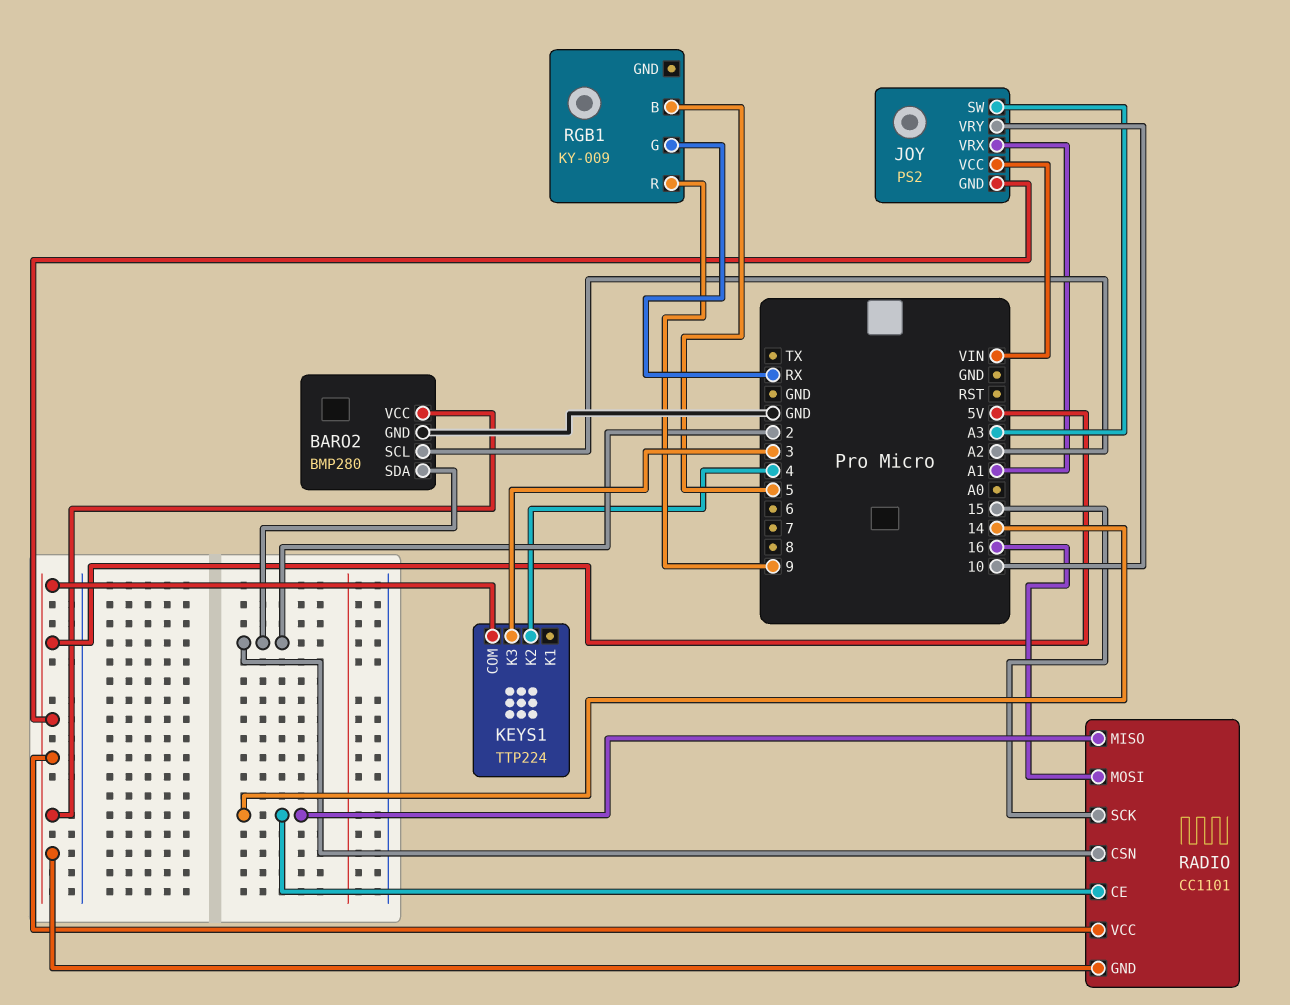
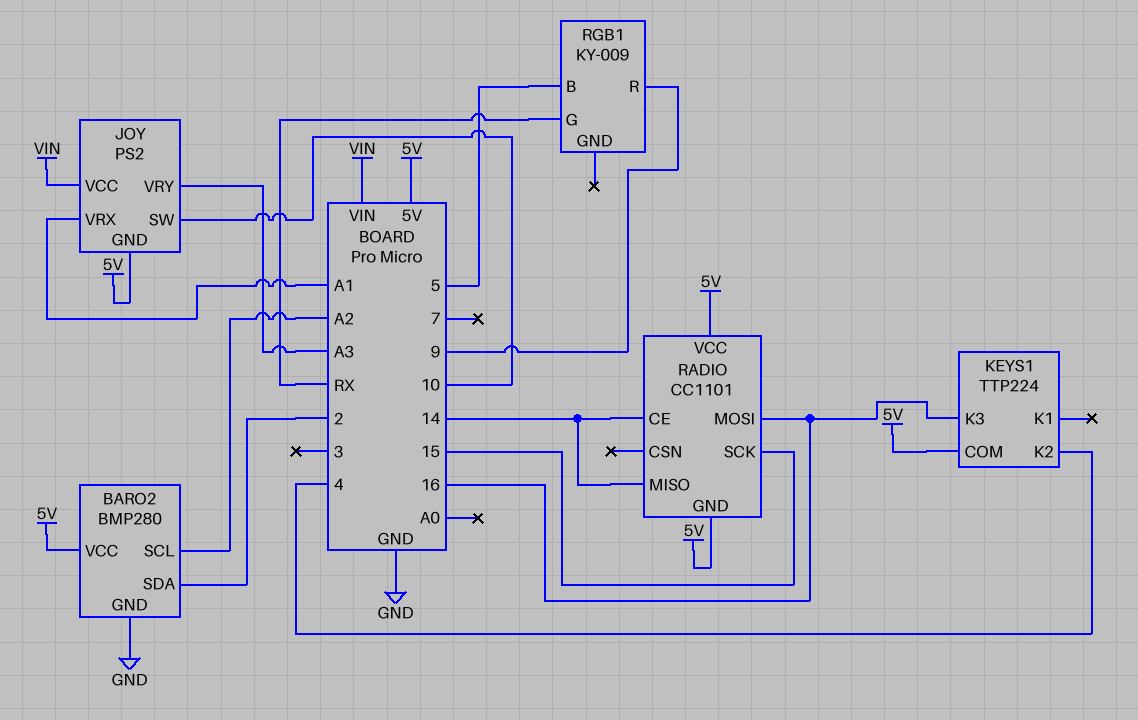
JOY pin SW: A3 -> 10
JOY pin VRY: 10 -> A3
KEYS1 pin K3: 3 -> 16
RADIO pin CSN: 2 -> none

